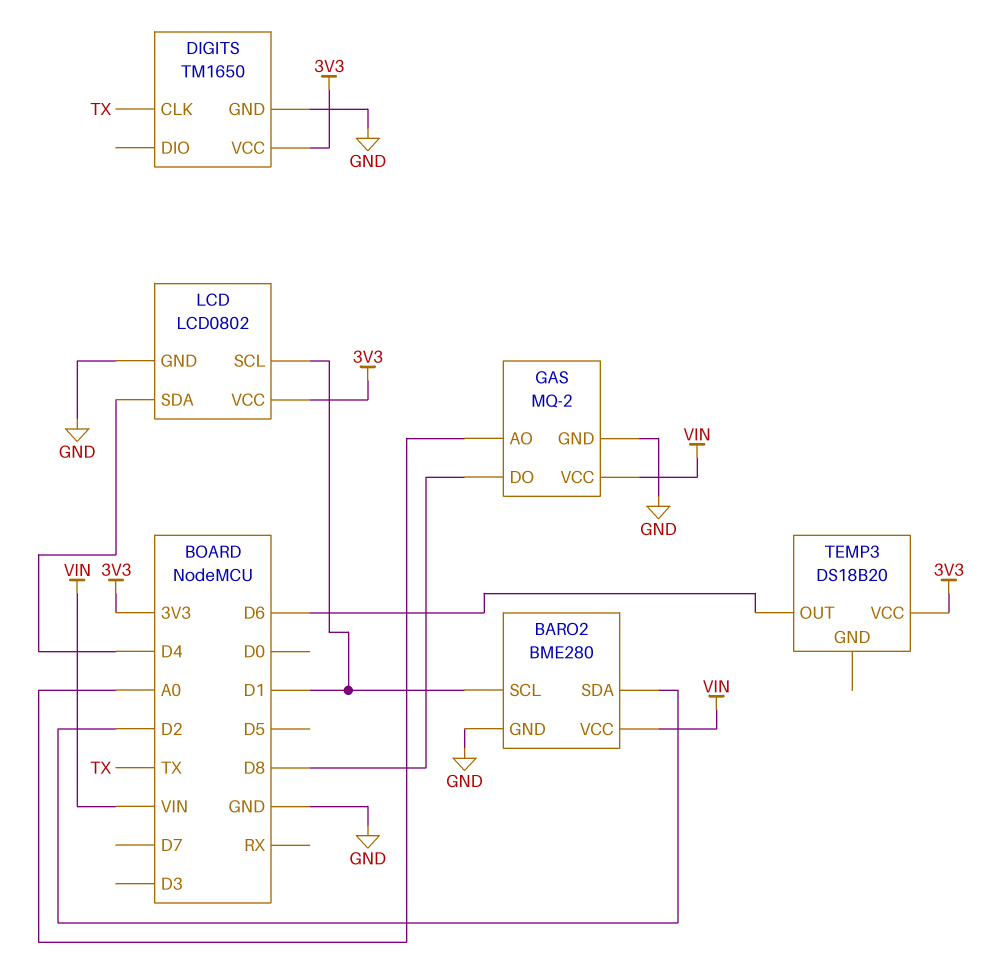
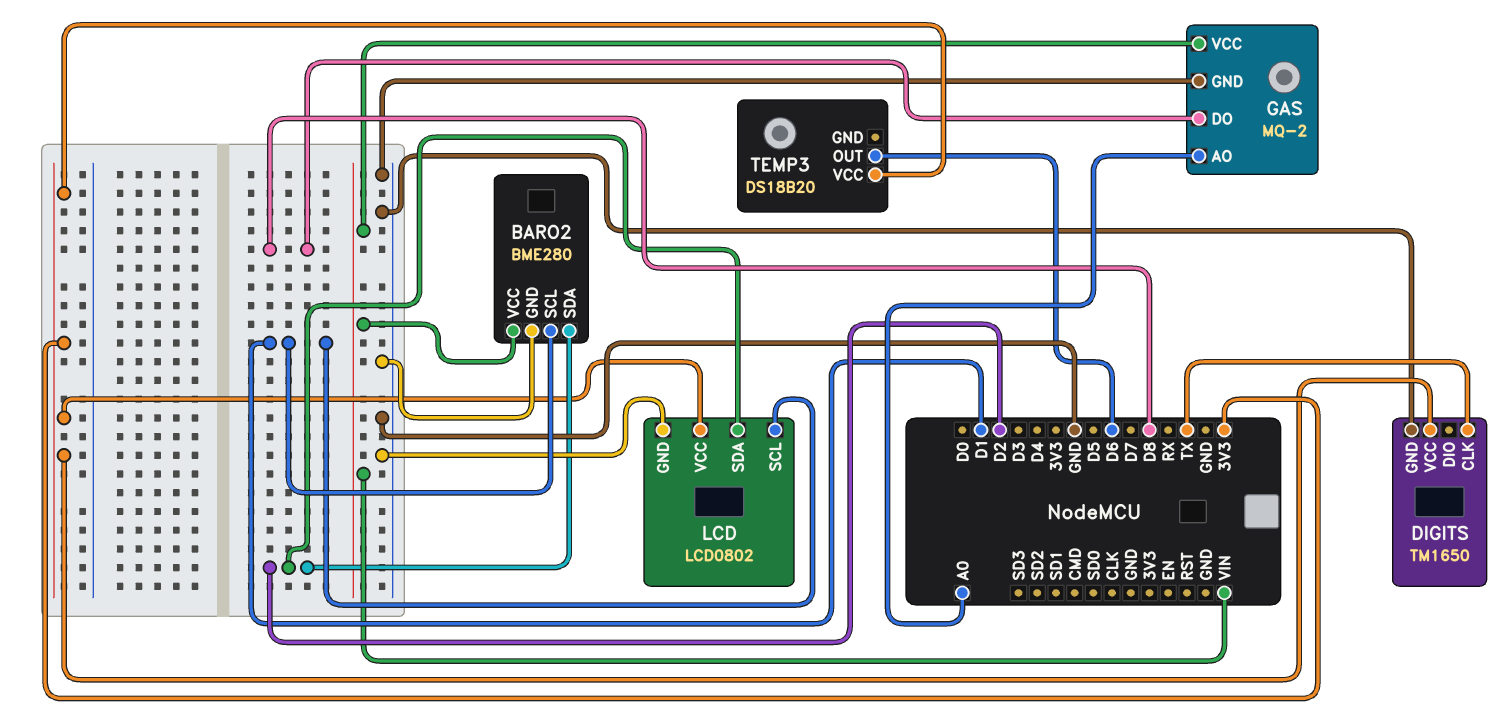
LCD pin SDA: D4 -> D2

